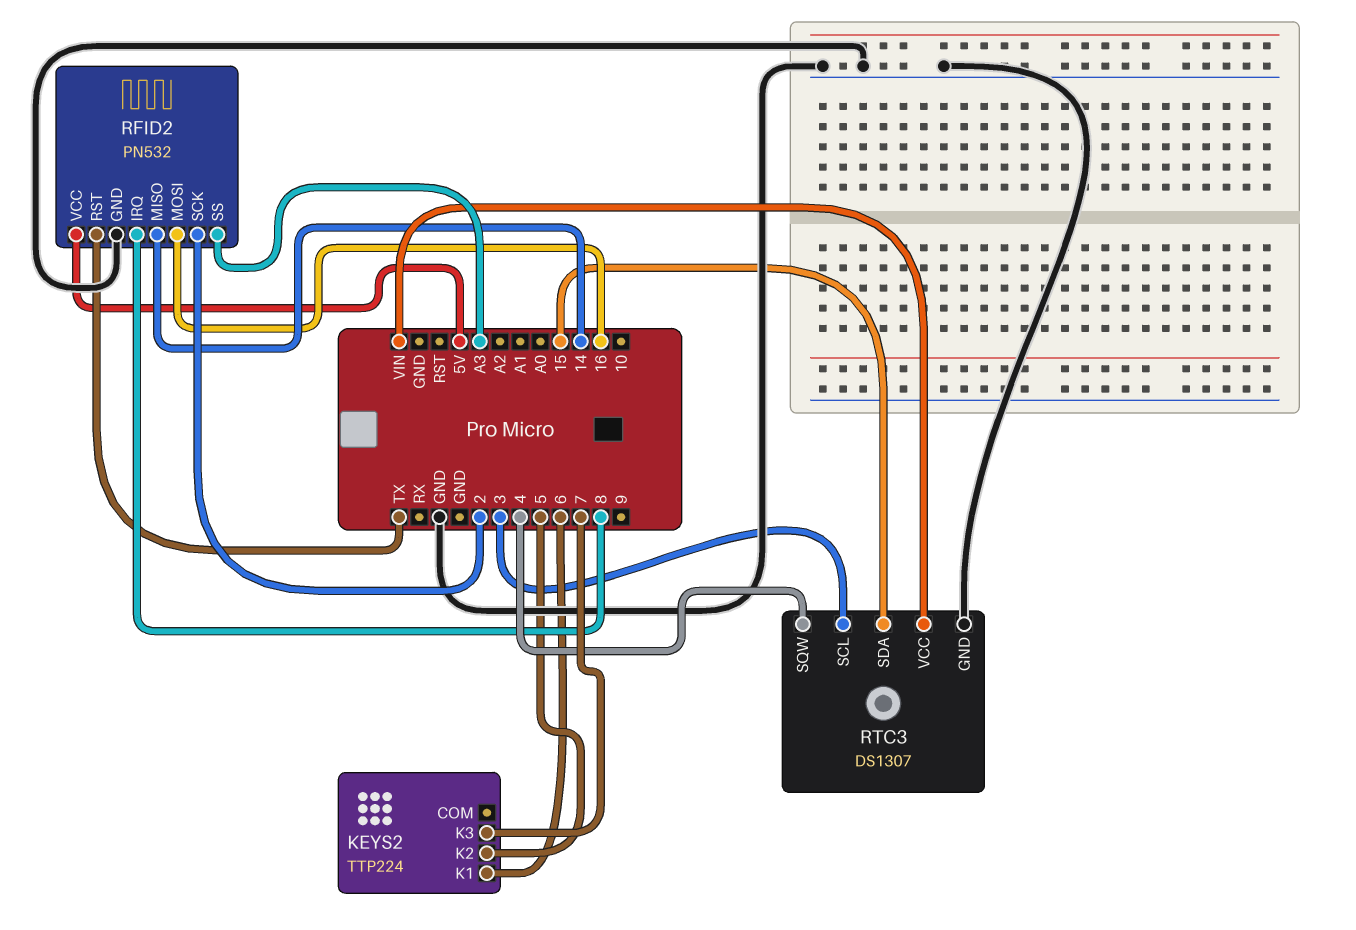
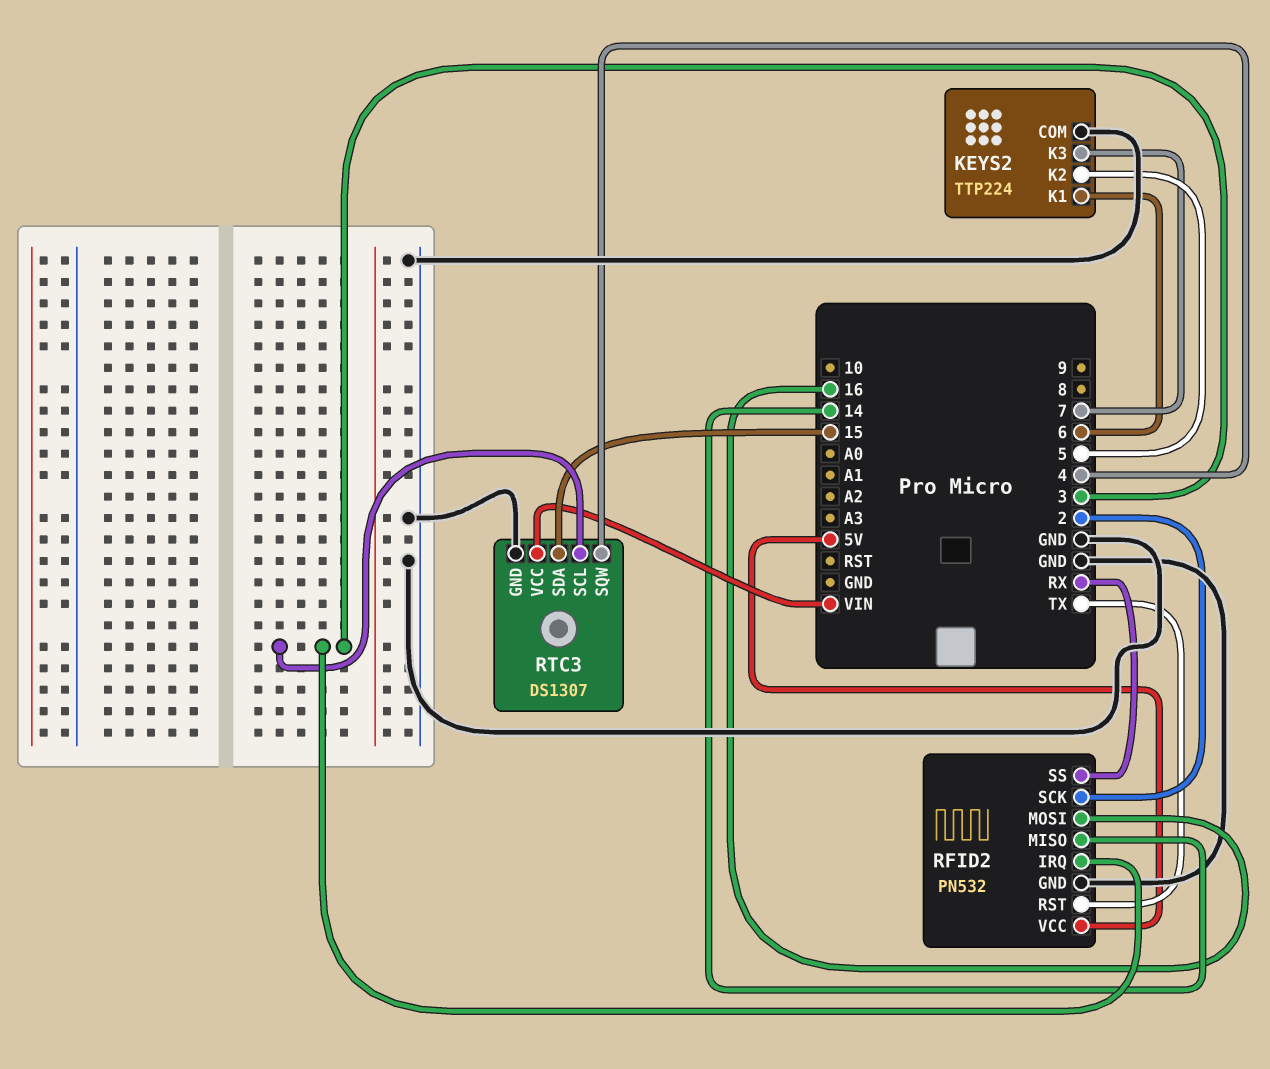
KEYS2 pin COM: none -> GND
RFID2 pin IRQ: 8 -> 3
RFID2 pin SS: A3 -> RX

